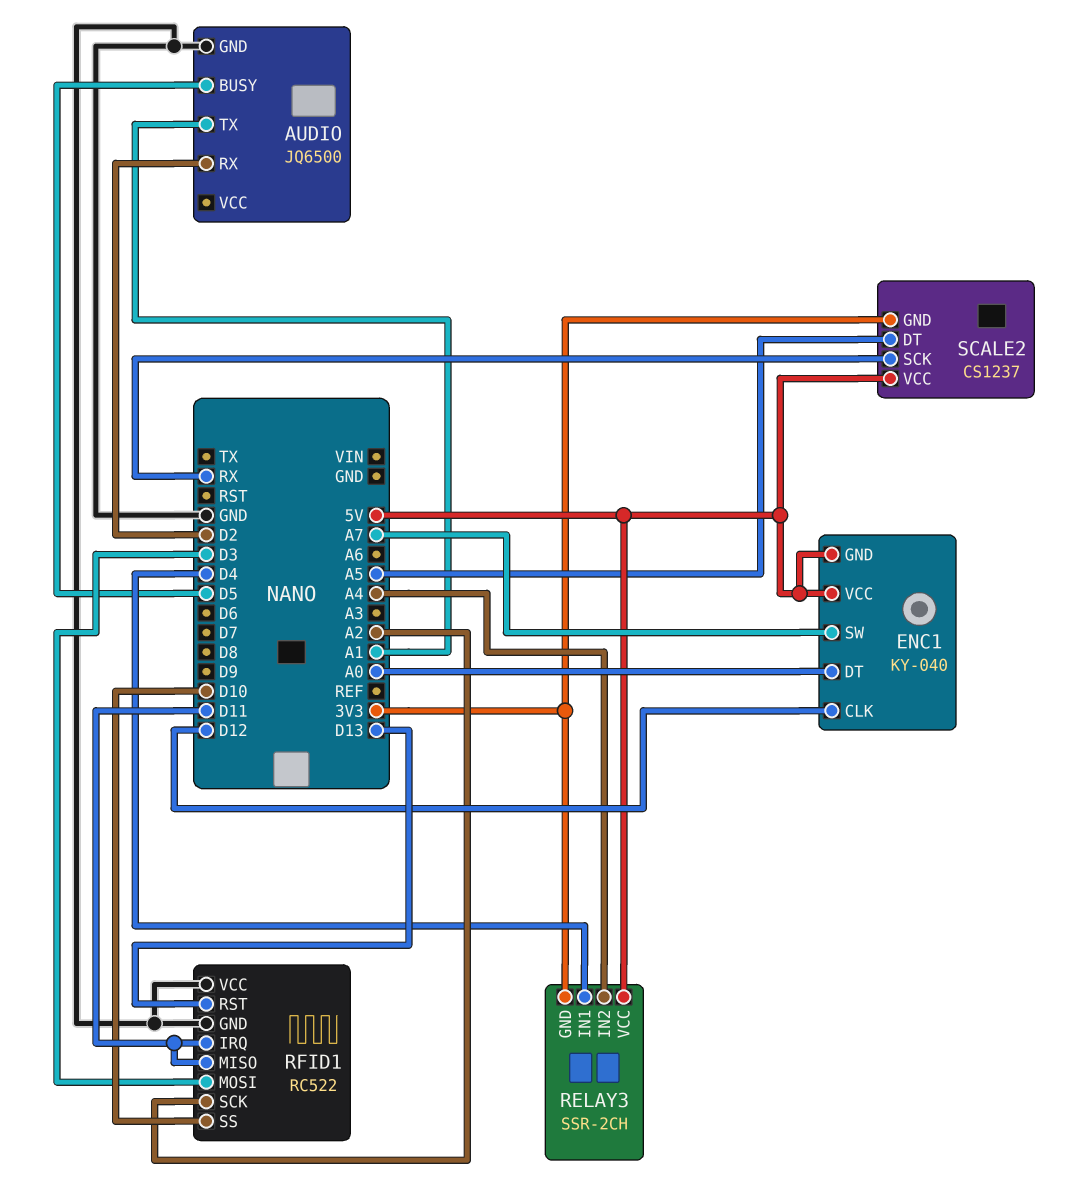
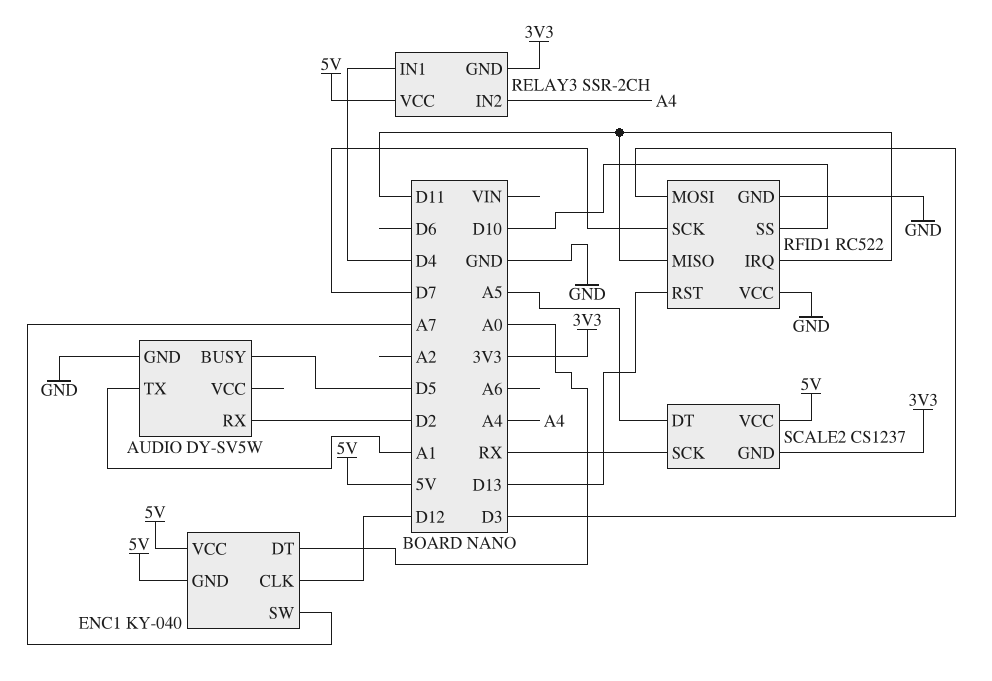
AUDIO: JQ6500 -> DY-SV5W
RFID1 pin SCK: A2 -> D7

